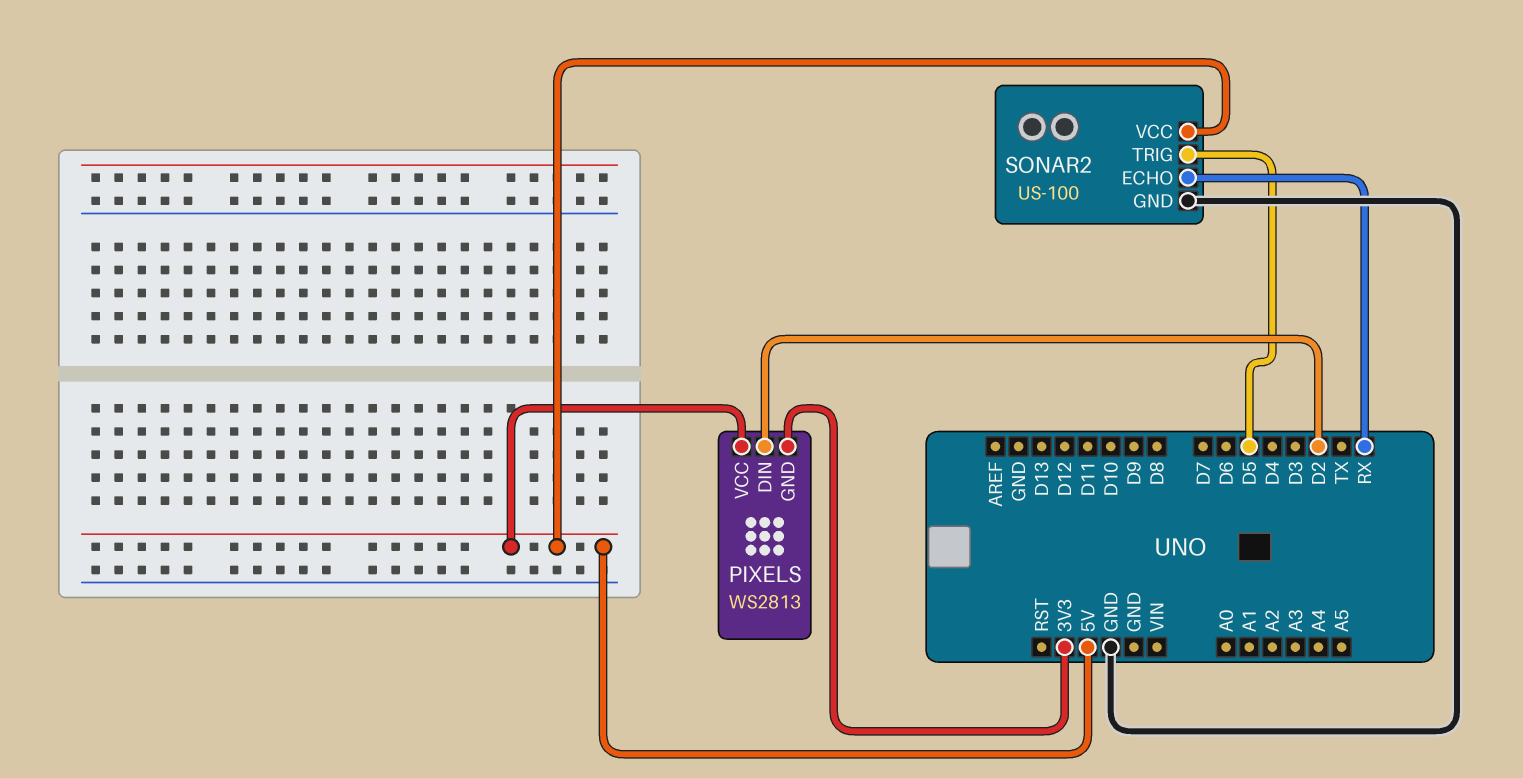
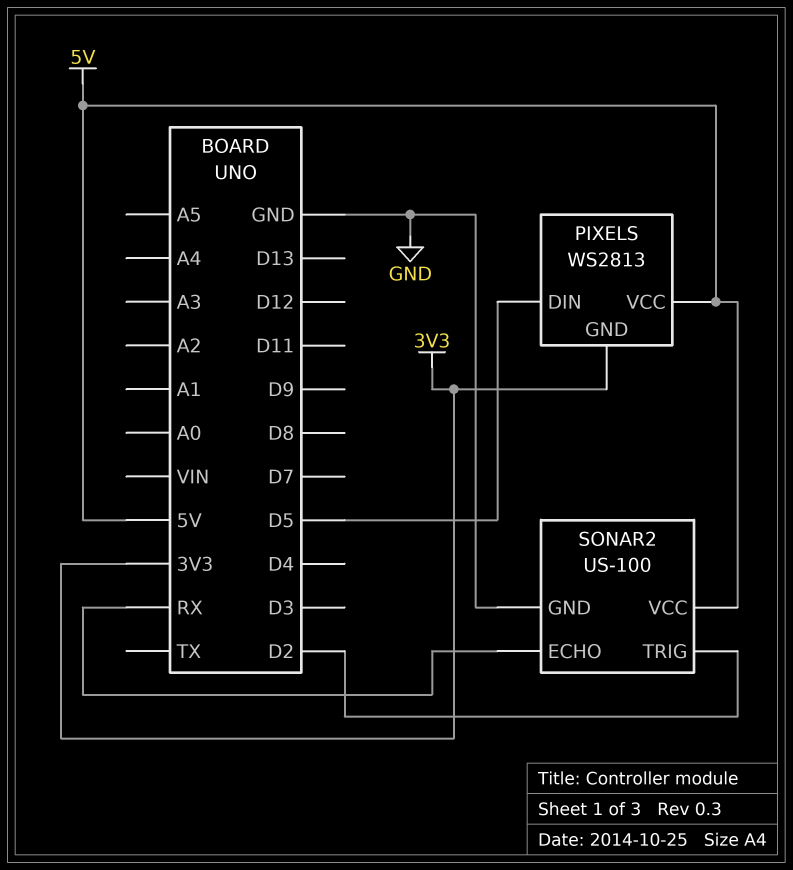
PIXELS pin DIN: D2 -> D5
SONAR2 pin TRIG: D5 -> D2

